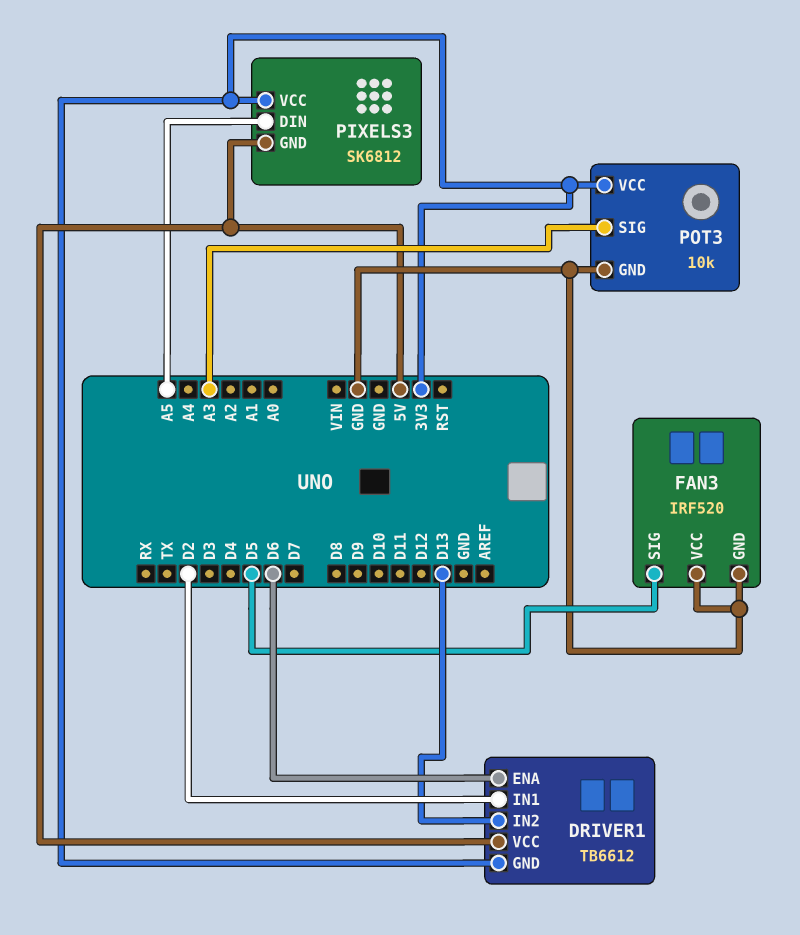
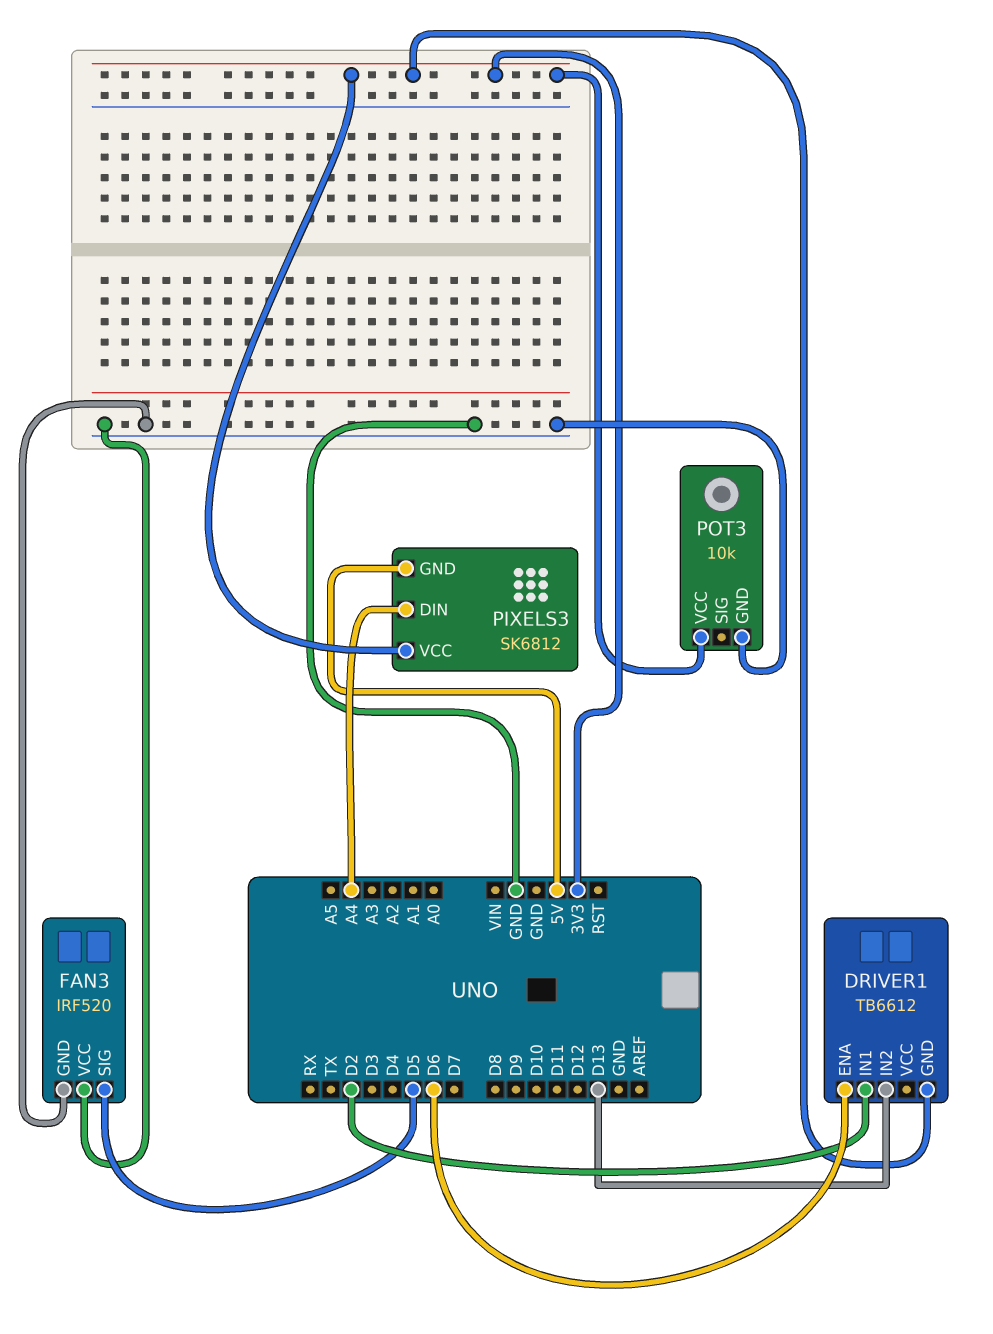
DRIVER1 pin VCC: 5V -> none
PIXELS3 pin DIN: A5 -> A4
POT3 pin SIG: A3 -> none

